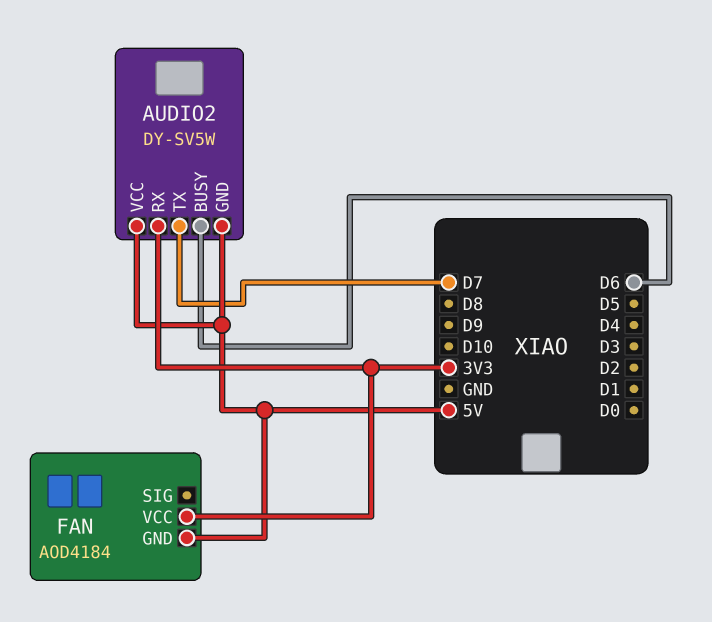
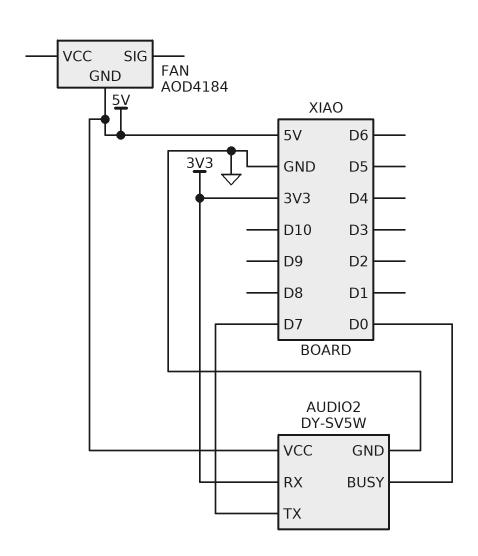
AUDIO2 pin BUSY: D6 -> D0
AUDIO2 pin GND: 5V -> GND
FAN pin VCC: 3V3 -> none

